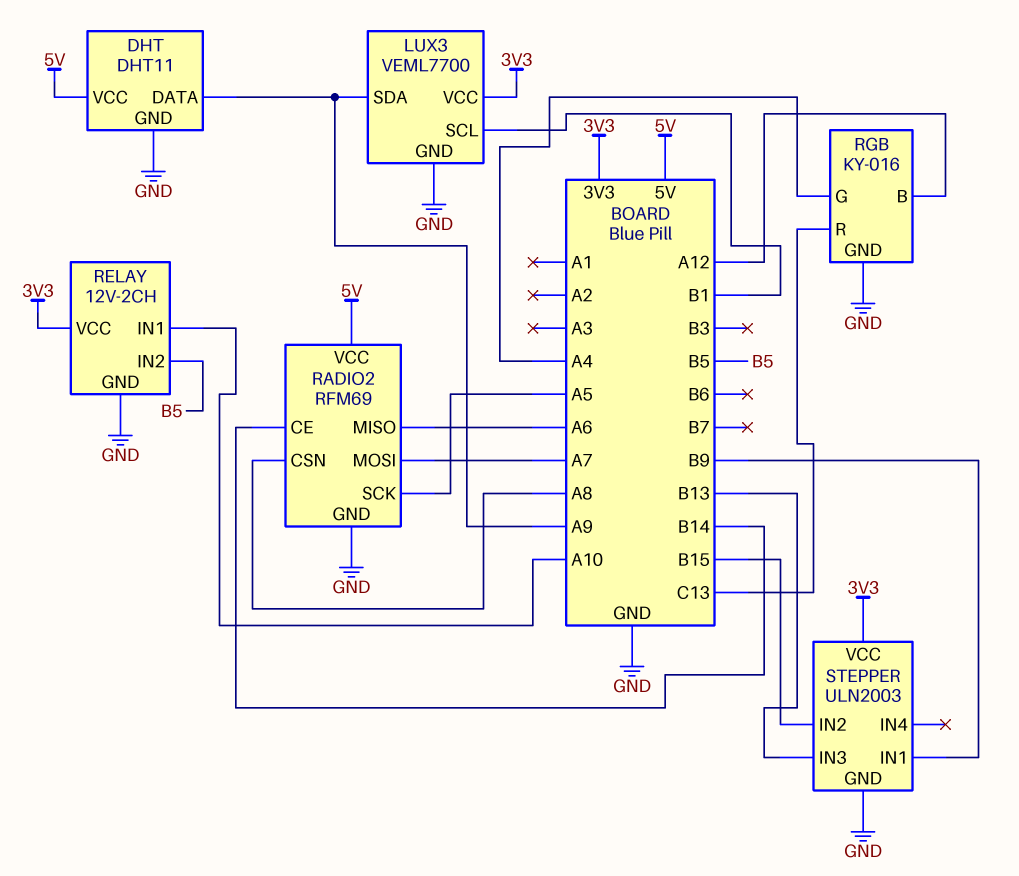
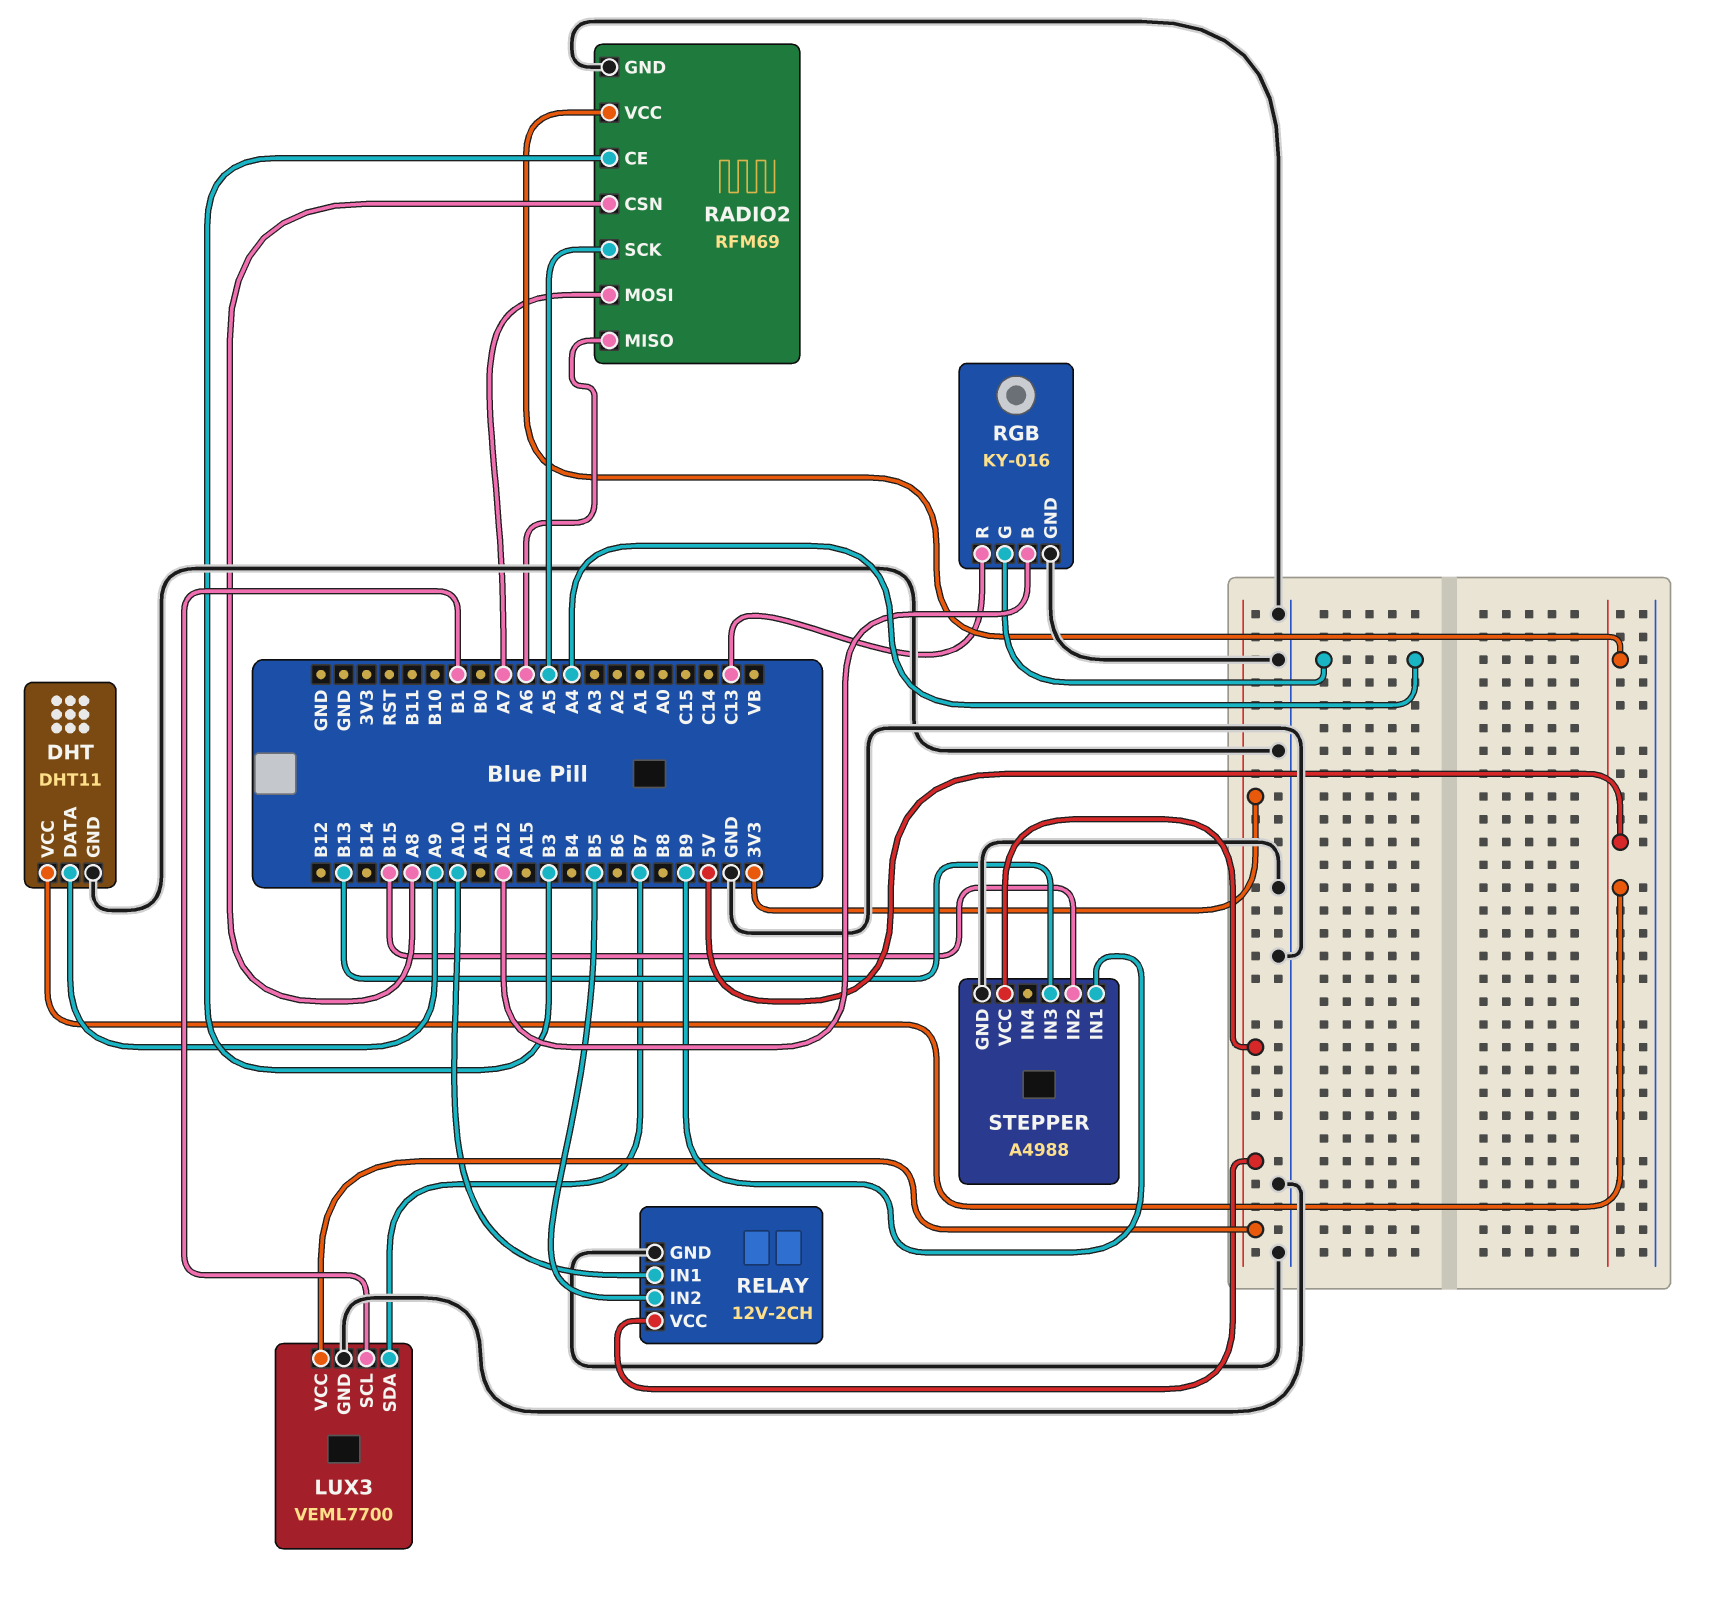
LUX3 pin SDA: A9 -> B7
RADIO2 pin CE: B14 -> B3
STEPPER: ULN2003 -> A4988

